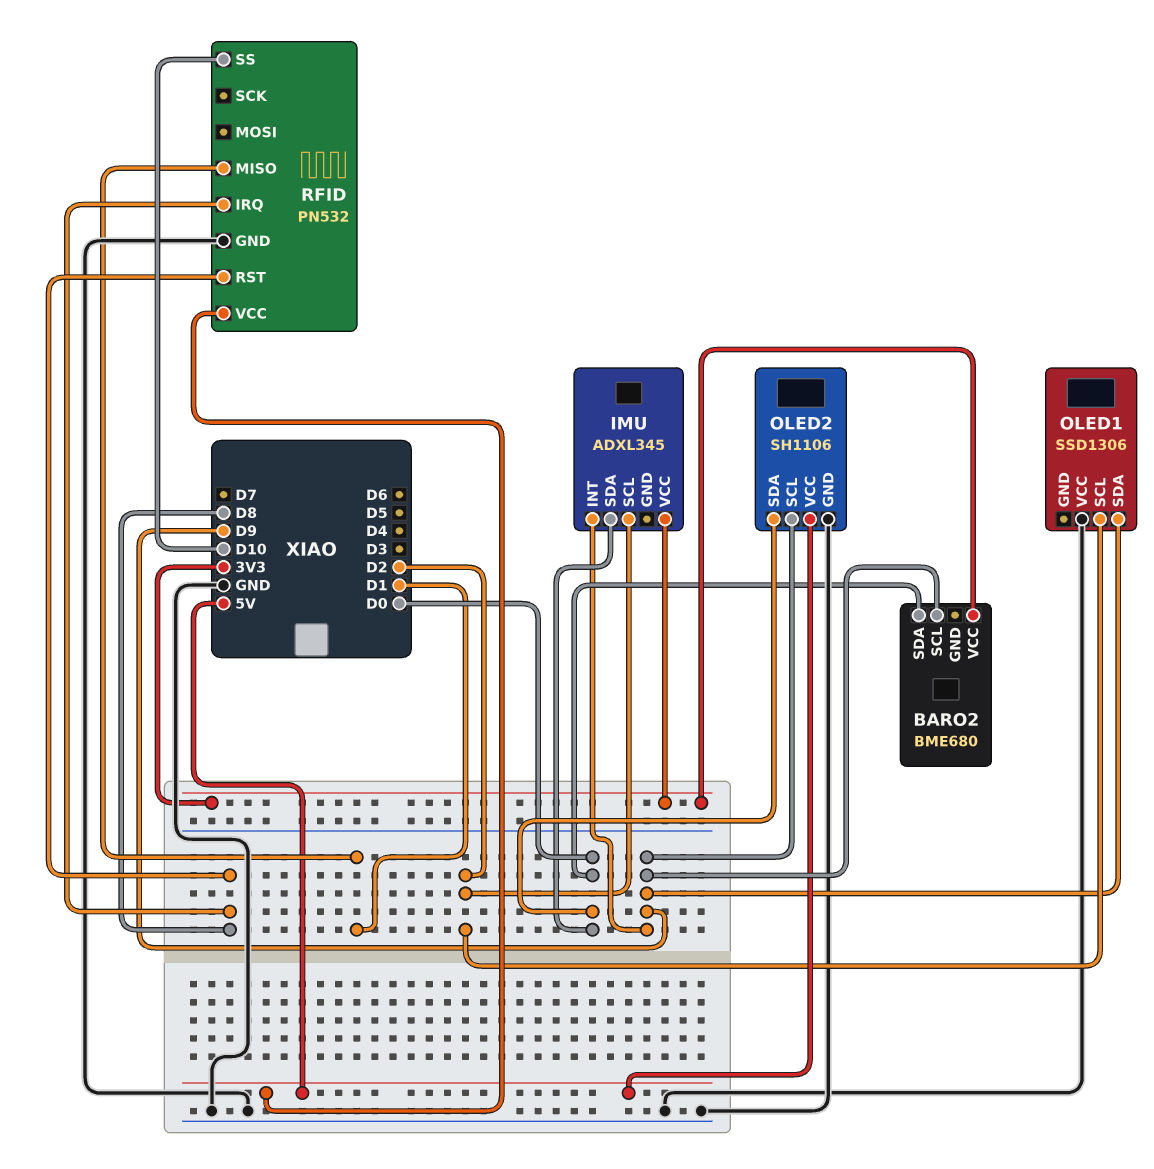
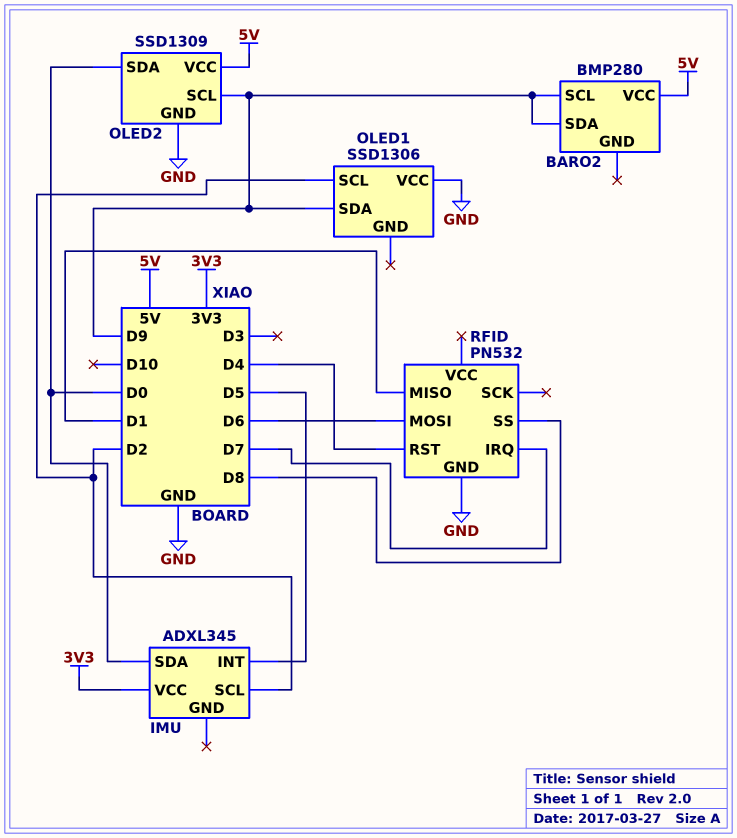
BARO2: BME680 -> BMP280
BARO2 pin SDA: D0 -> D9
BARO2 pin VCC: 3V3 -> 5V
IMU pin INT: D9 -> D5
OLED2: SH1106 -> SSD1309
RFID pin IRQ: D8 -> D7
RFID pin MOSI: none -> D6
RFID pin RST: D8 -> D4
RFID pin SS: D10 -> D8
RFID pin VCC: 5V -> none

